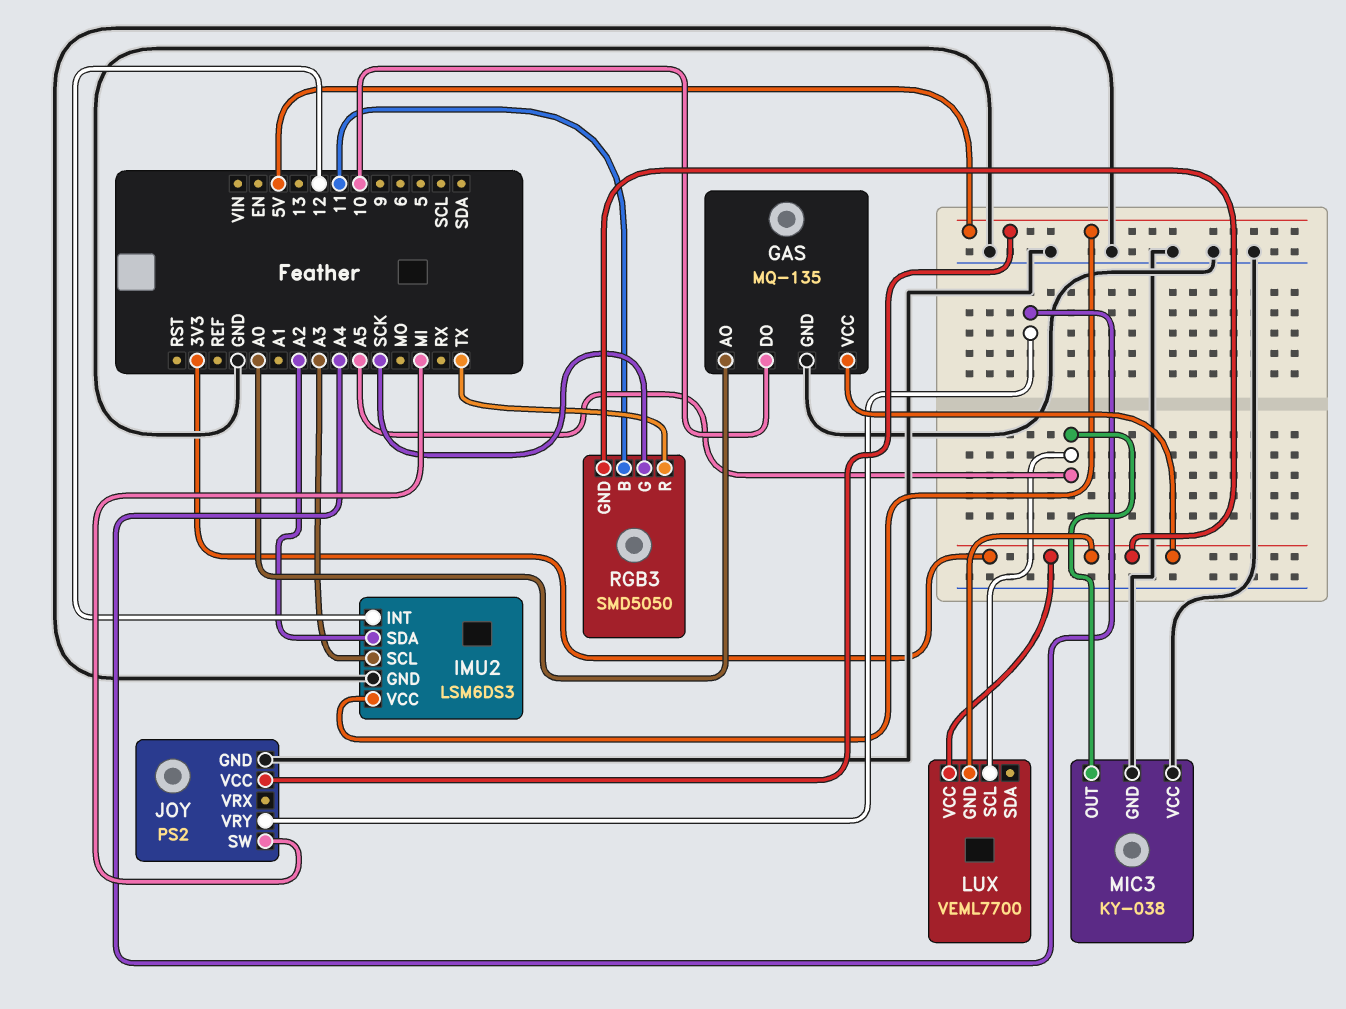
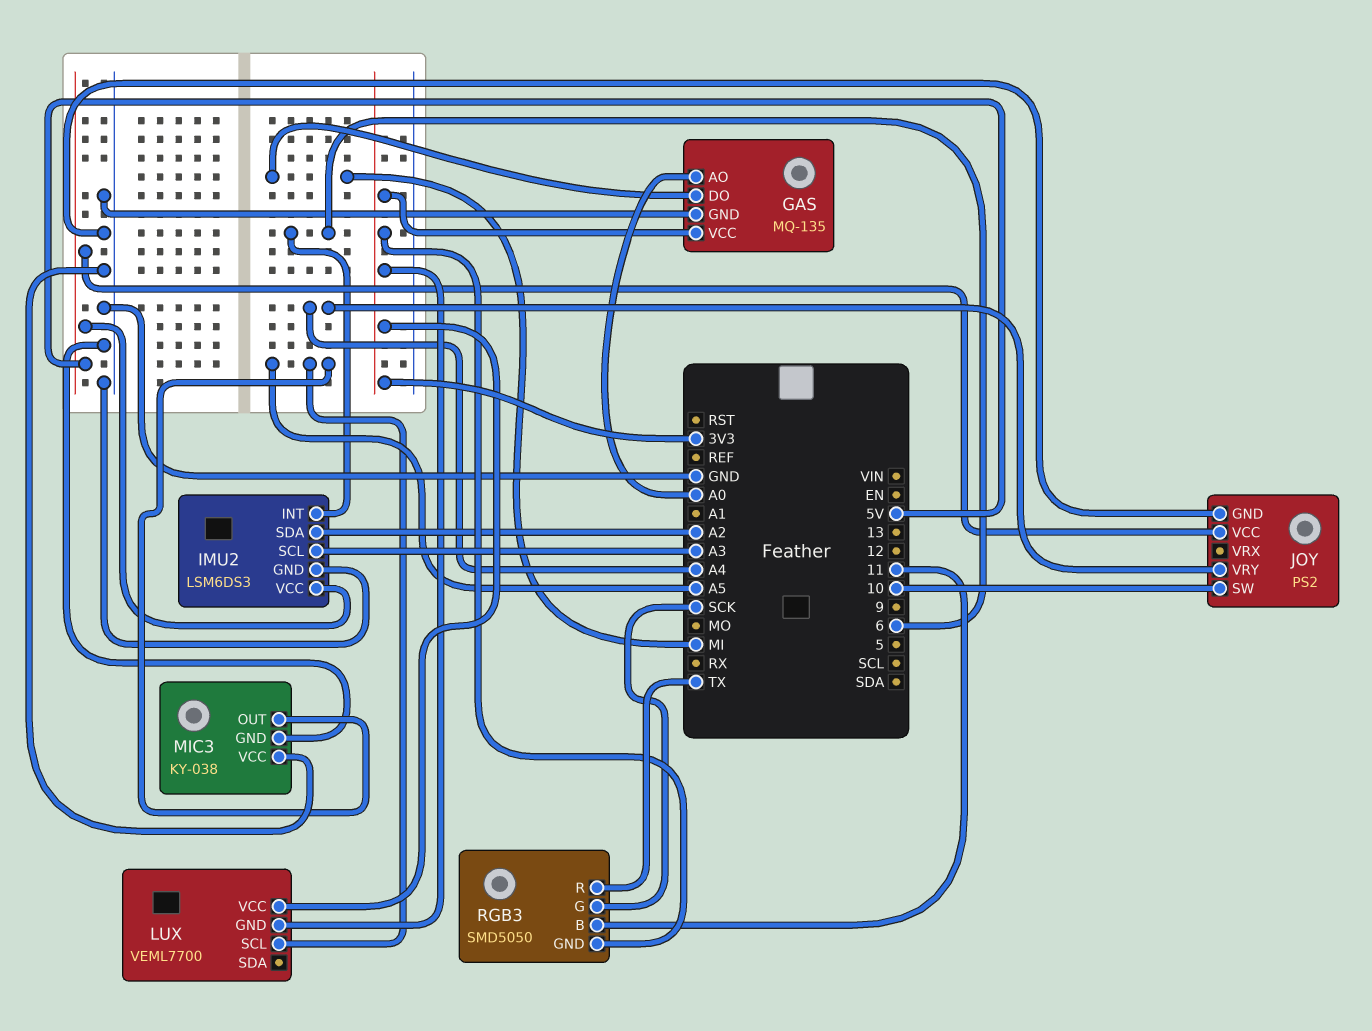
GAS pin DO: 10 -> MI
IMU2 pin INT: 12 -> 6
JOY pin SW: MI -> 10

